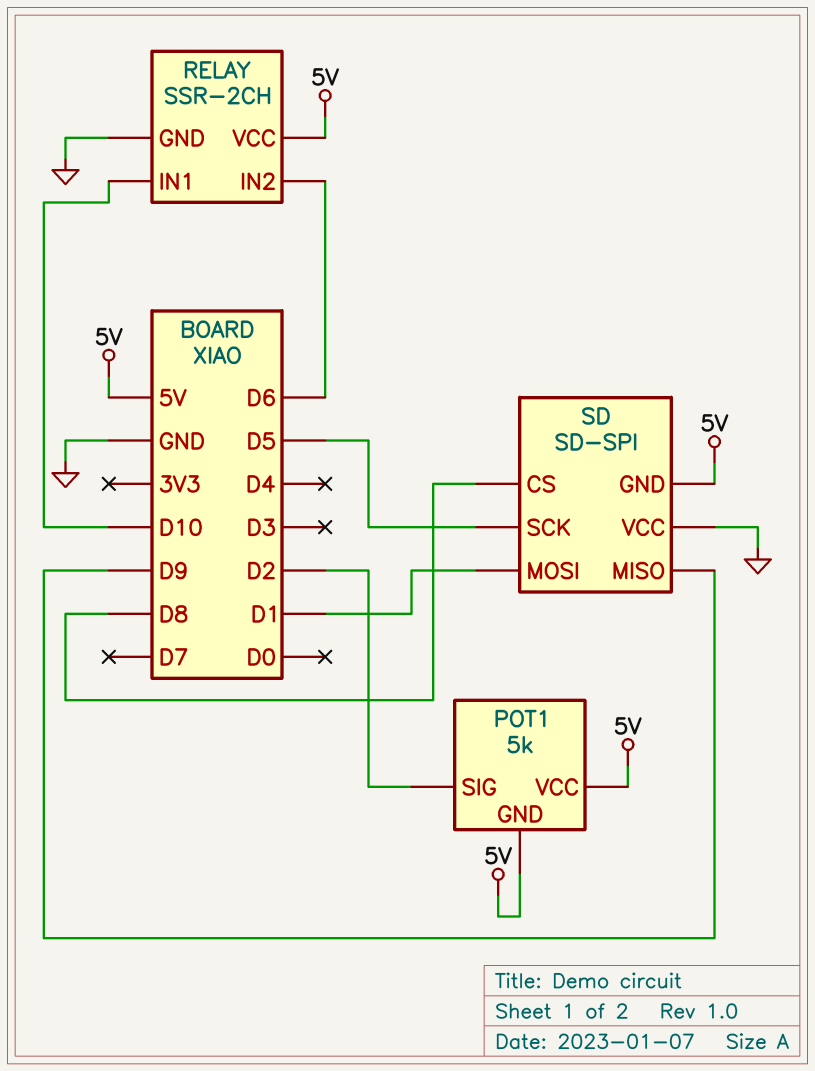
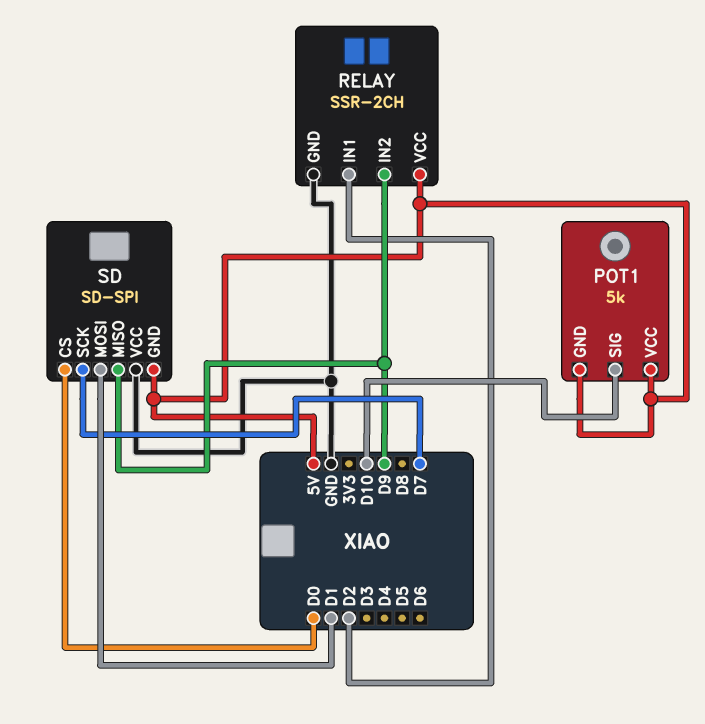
POT1 pin SIG: D2 -> D10
RELAY pin IN1: D10 -> D2
RELAY pin IN2: D6 -> D9
SD pin CS: D8 -> D0
SD pin SCK: D5 -> D7

